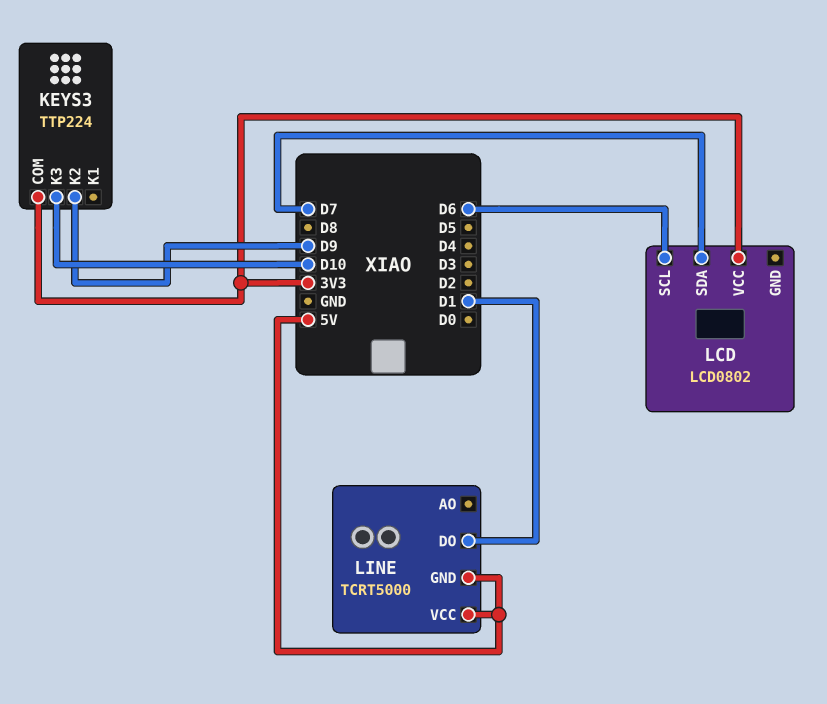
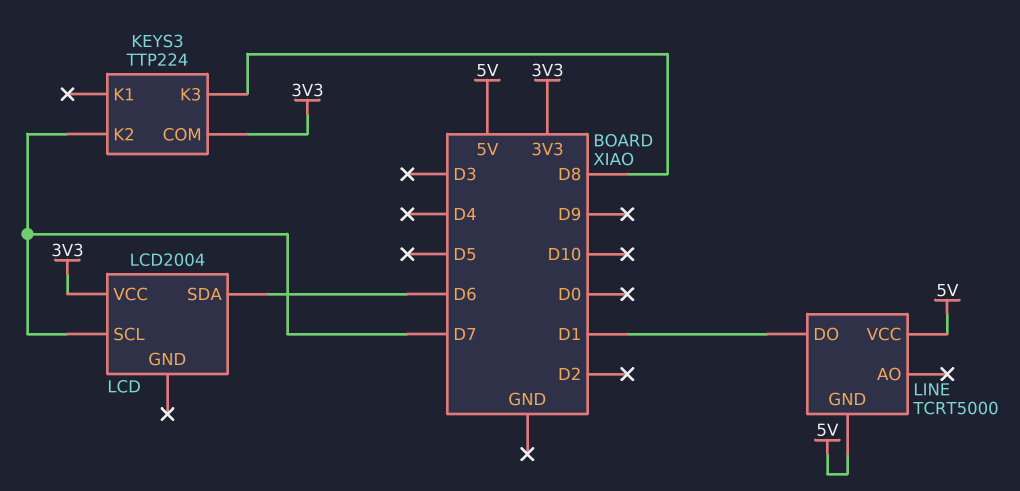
KEYS3 pin K2: D9 -> D7
KEYS3 pin K3: D10 -> D8
LCD: LCD0802 -> LCD2004
LCD pin SCL: D6 -> D7
LCD pin SDA: D7 -> D6

